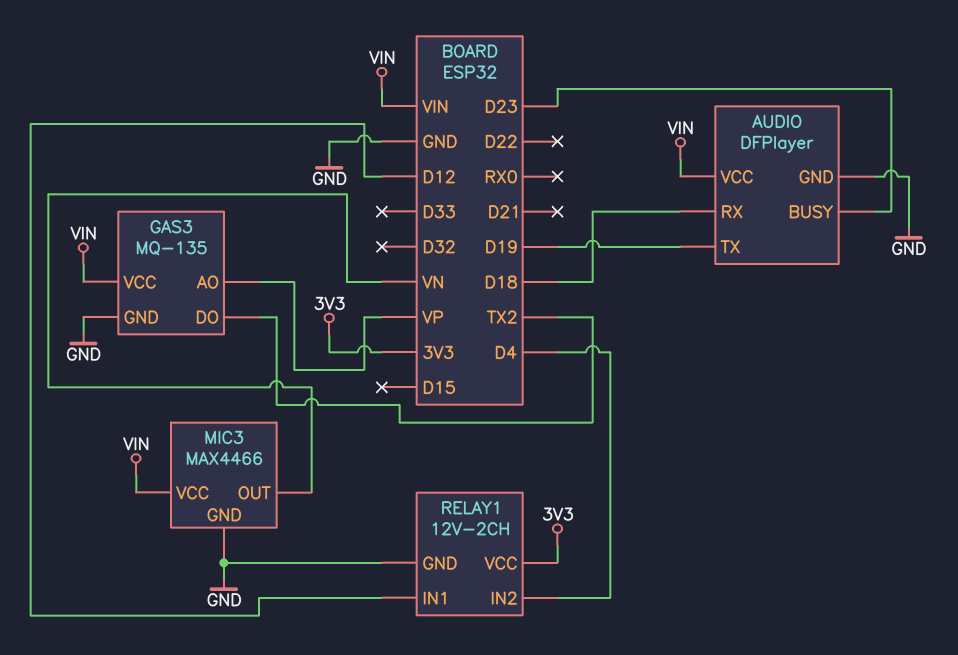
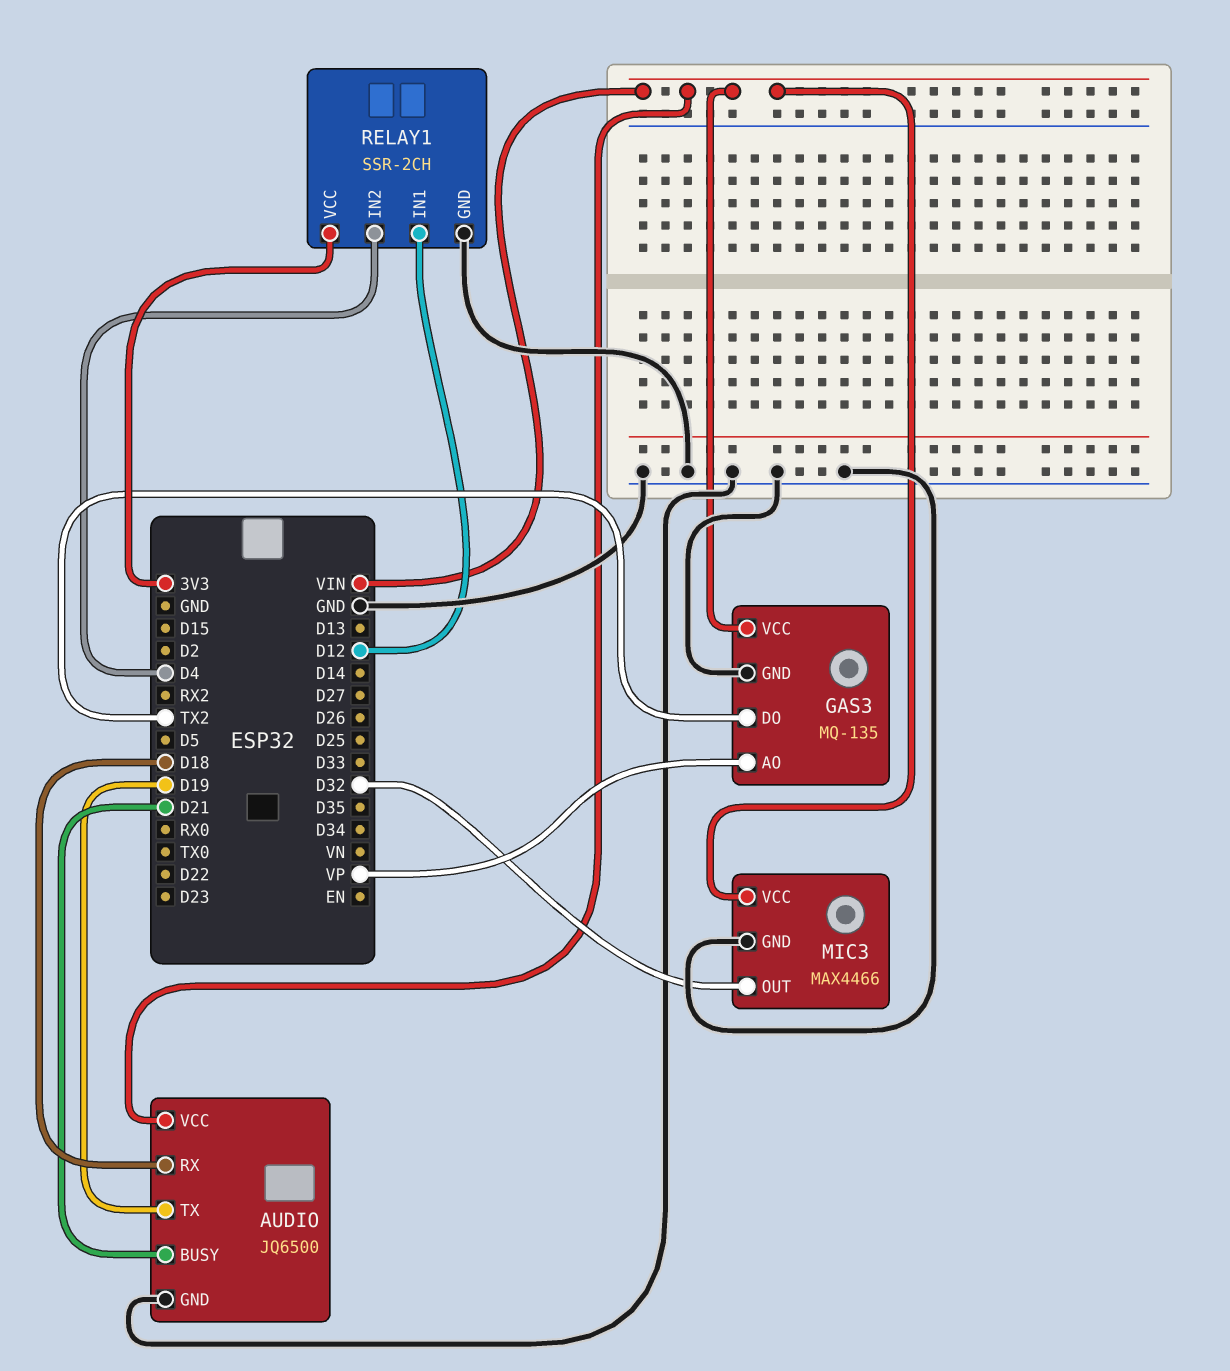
AUDIO: DFPlayer -> JQ6500
AUDIO pin BUSY: D23 -> D21
MIC3 pin OUT: VN -> D32
RELAY1: 12V-2CH -> SSR-2CH

